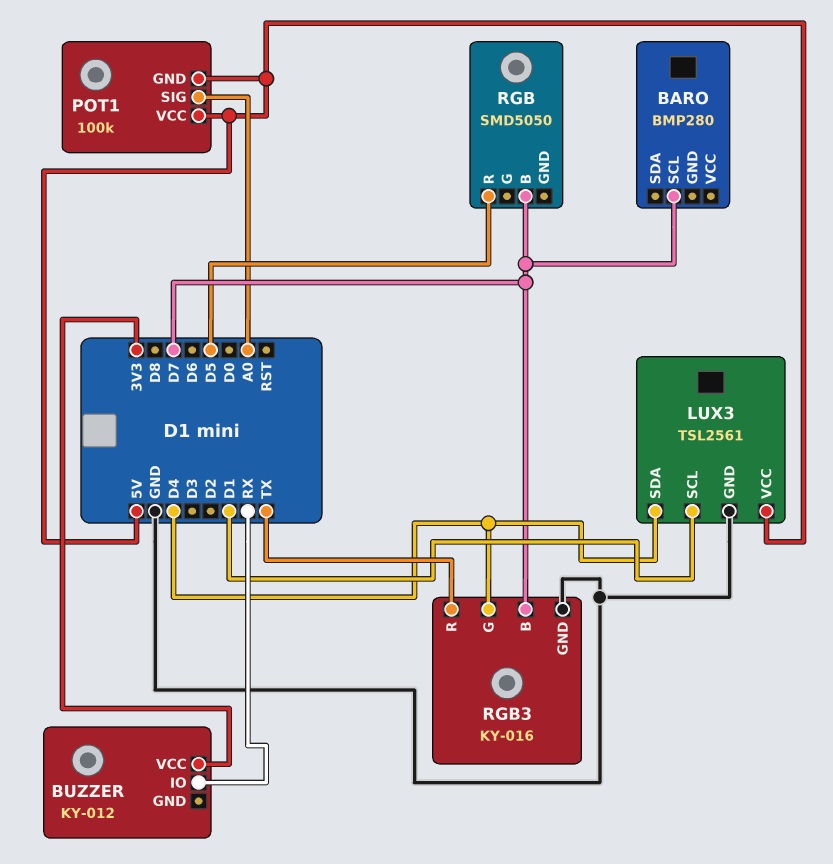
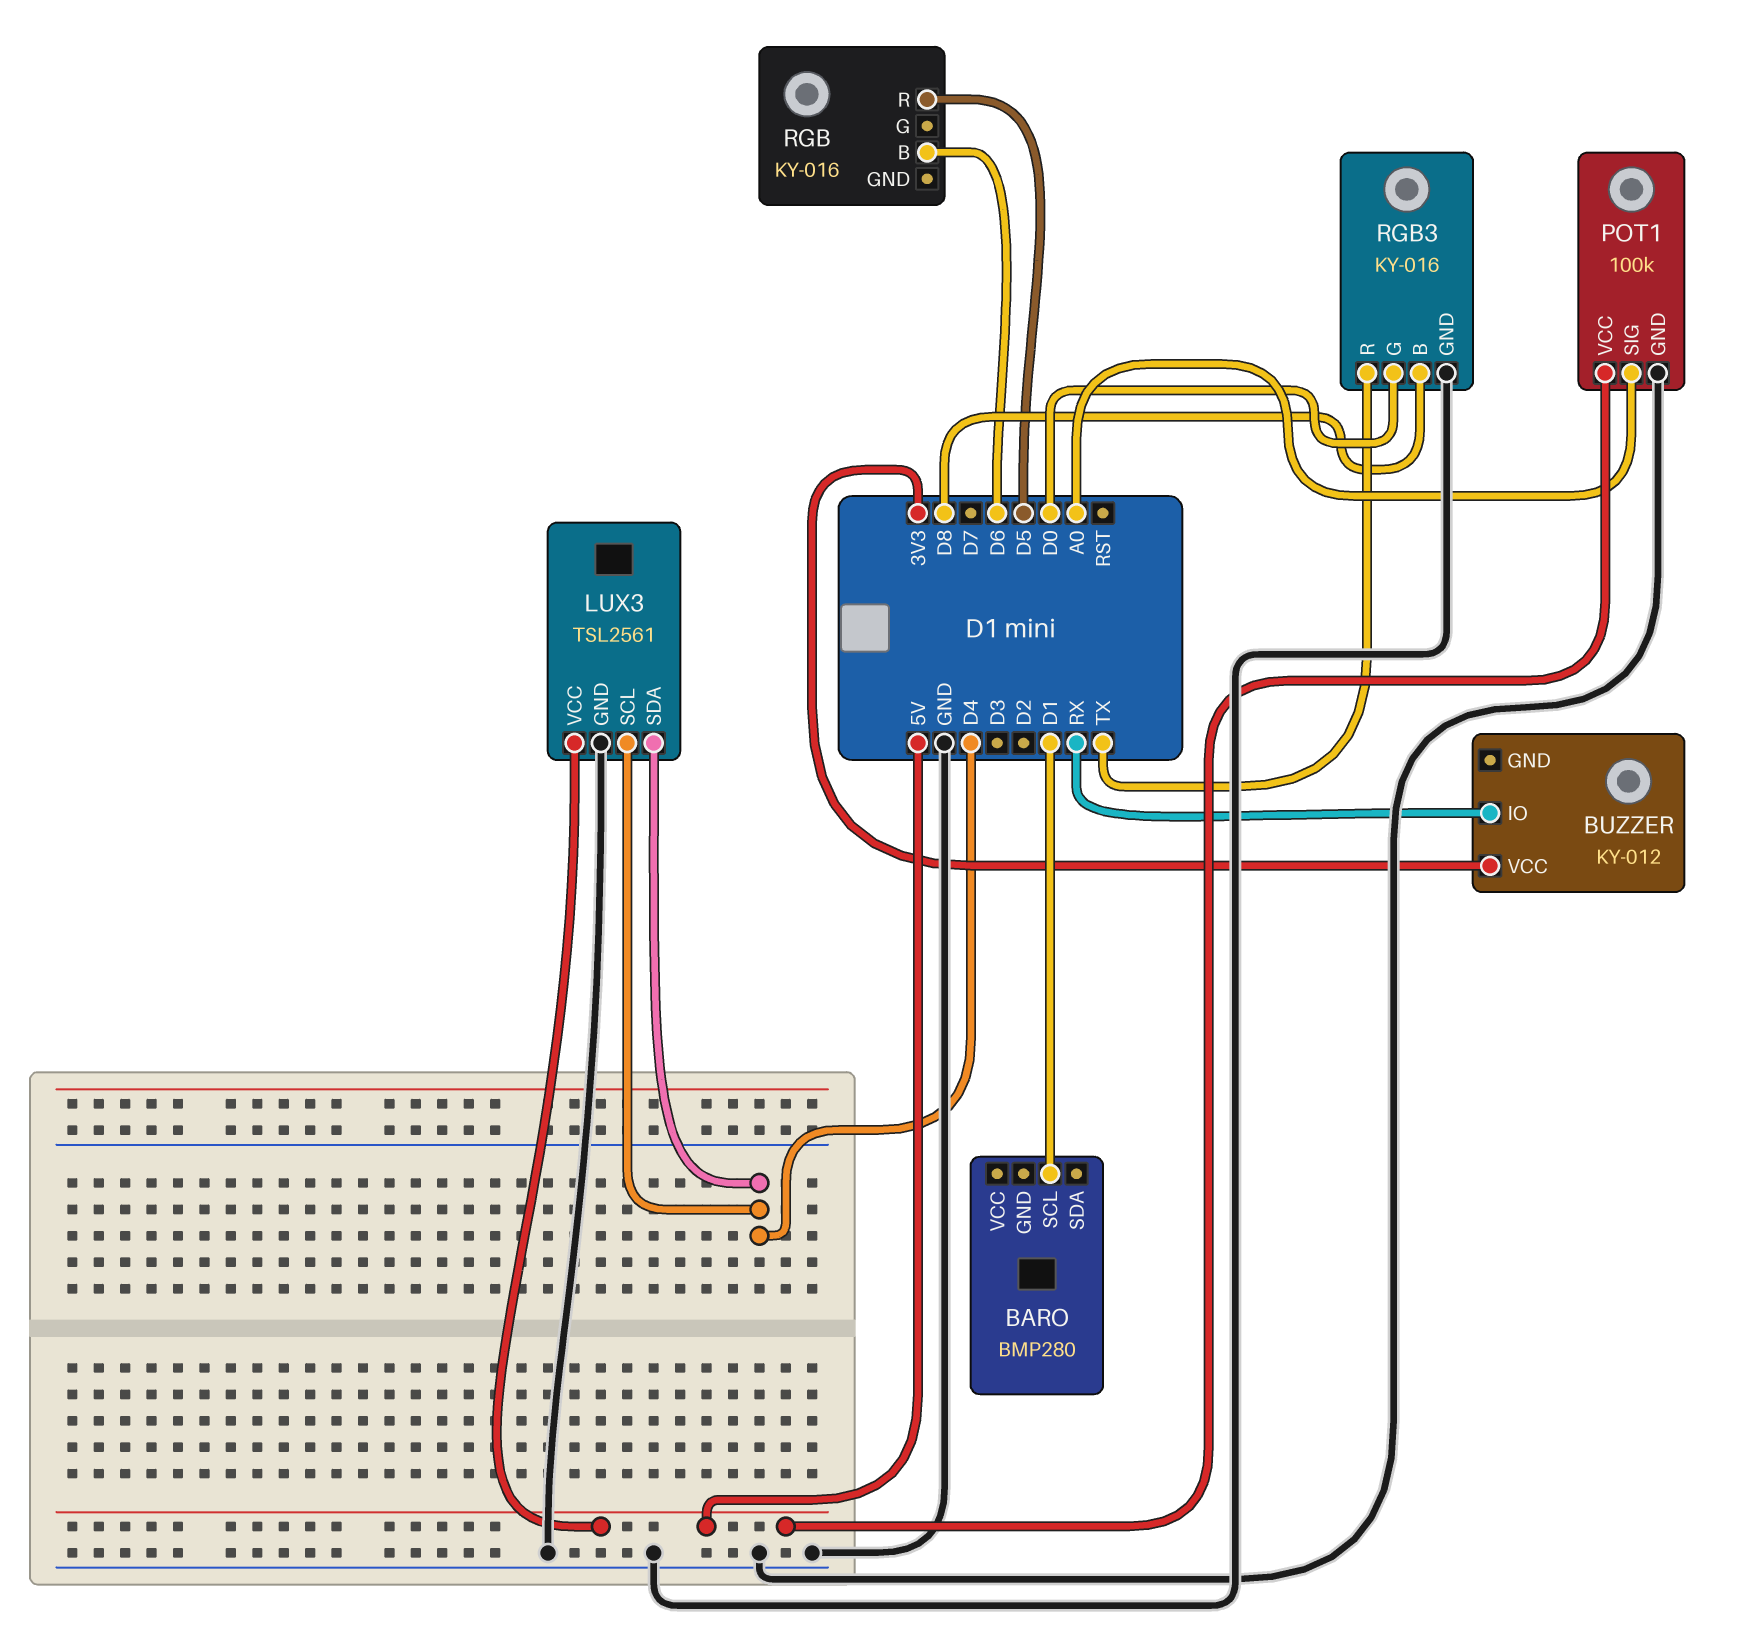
BARO pin SCL: D7 -> D1
LUX3 pin SCL: D1 -> D4
POT1 pin GND: 5V -> GND
RGB: SMD5050 -> KY-016
RGB pin B: D7 -> D6
RGB3 pin B: D7 -> D8
RGB3 pin G: D4 -> D0

